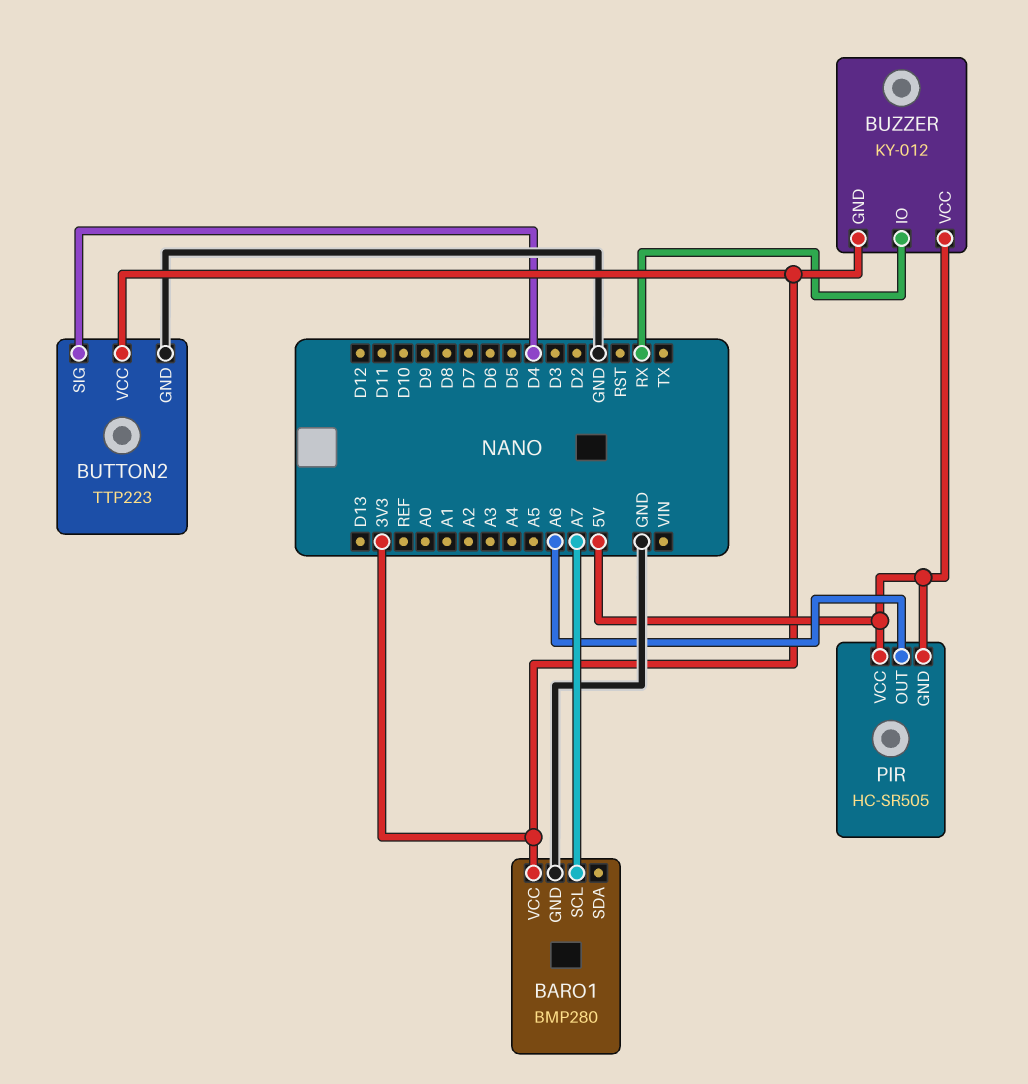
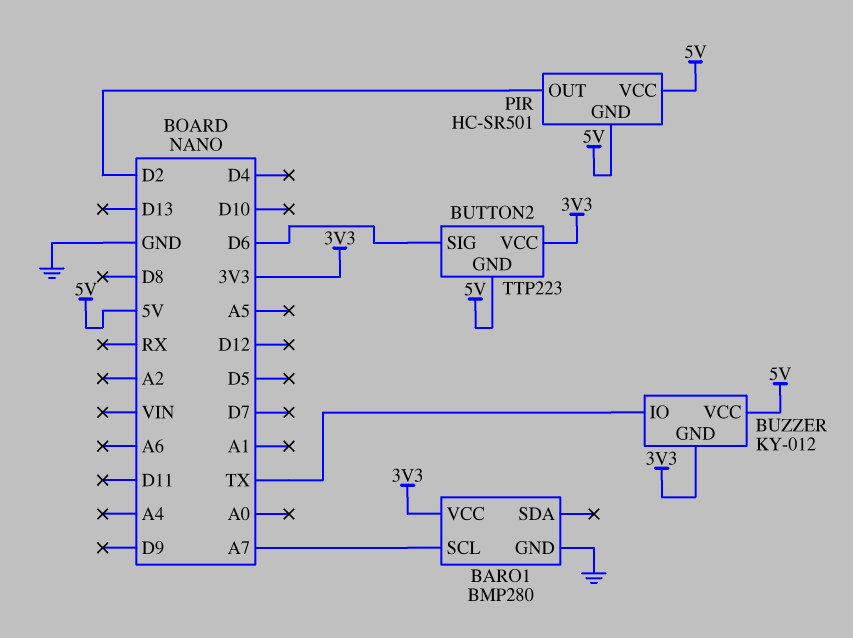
BUTTON2 pin GND: GND -> 5V
BUTTON2 pin SIG: D4 -> D6
BUZZER pin IO: RX -> TX
PIR: HC-SR505 -> HC-SR501
PIR pin OUT: A6 -> D2

